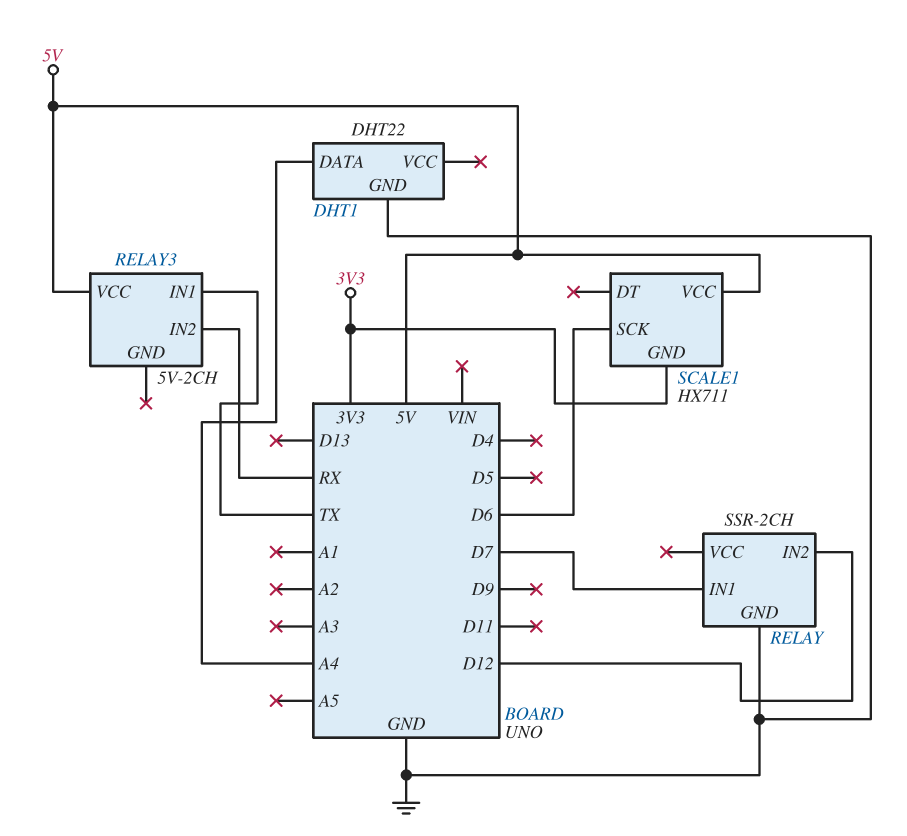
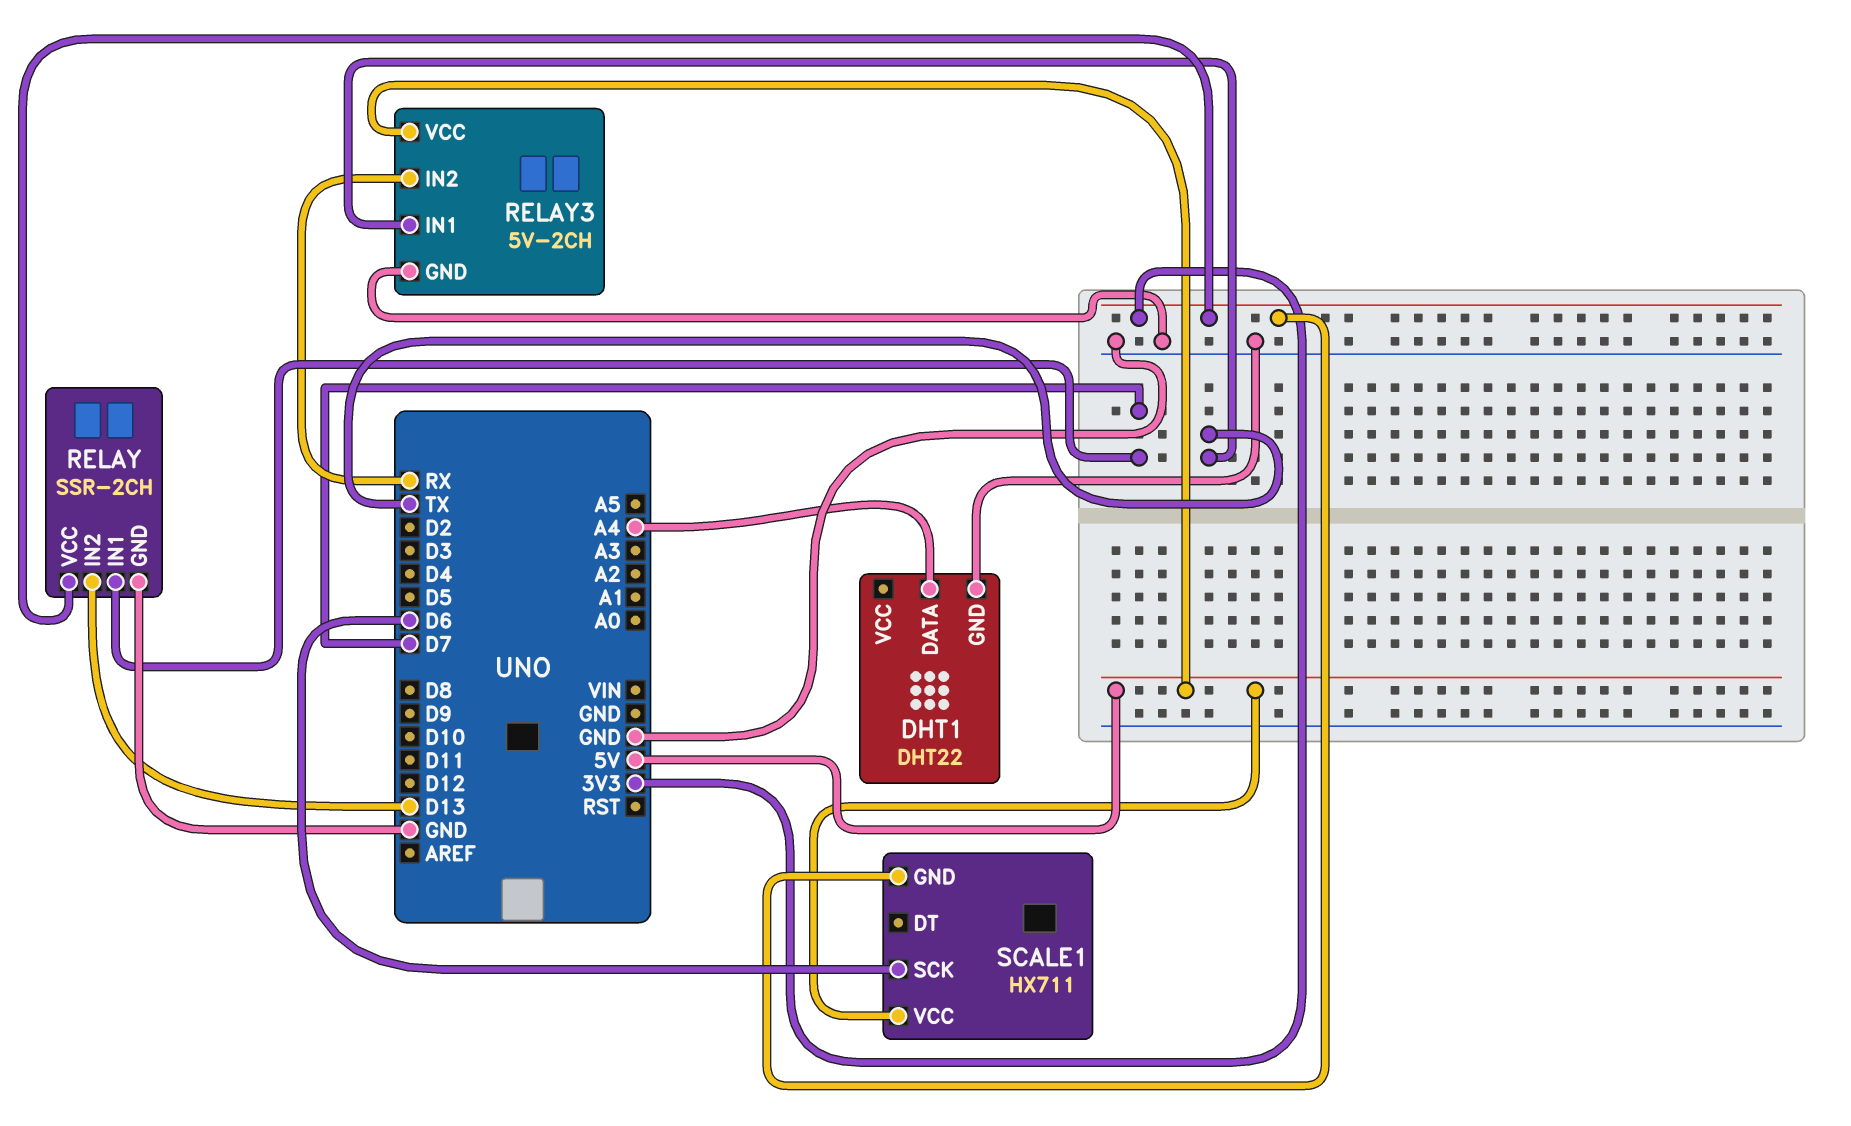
RELAY pin IN2: D12 -> D13
RELAY pin VCC: none -> 3V3
RELAY3 pin GND: none -> GND

